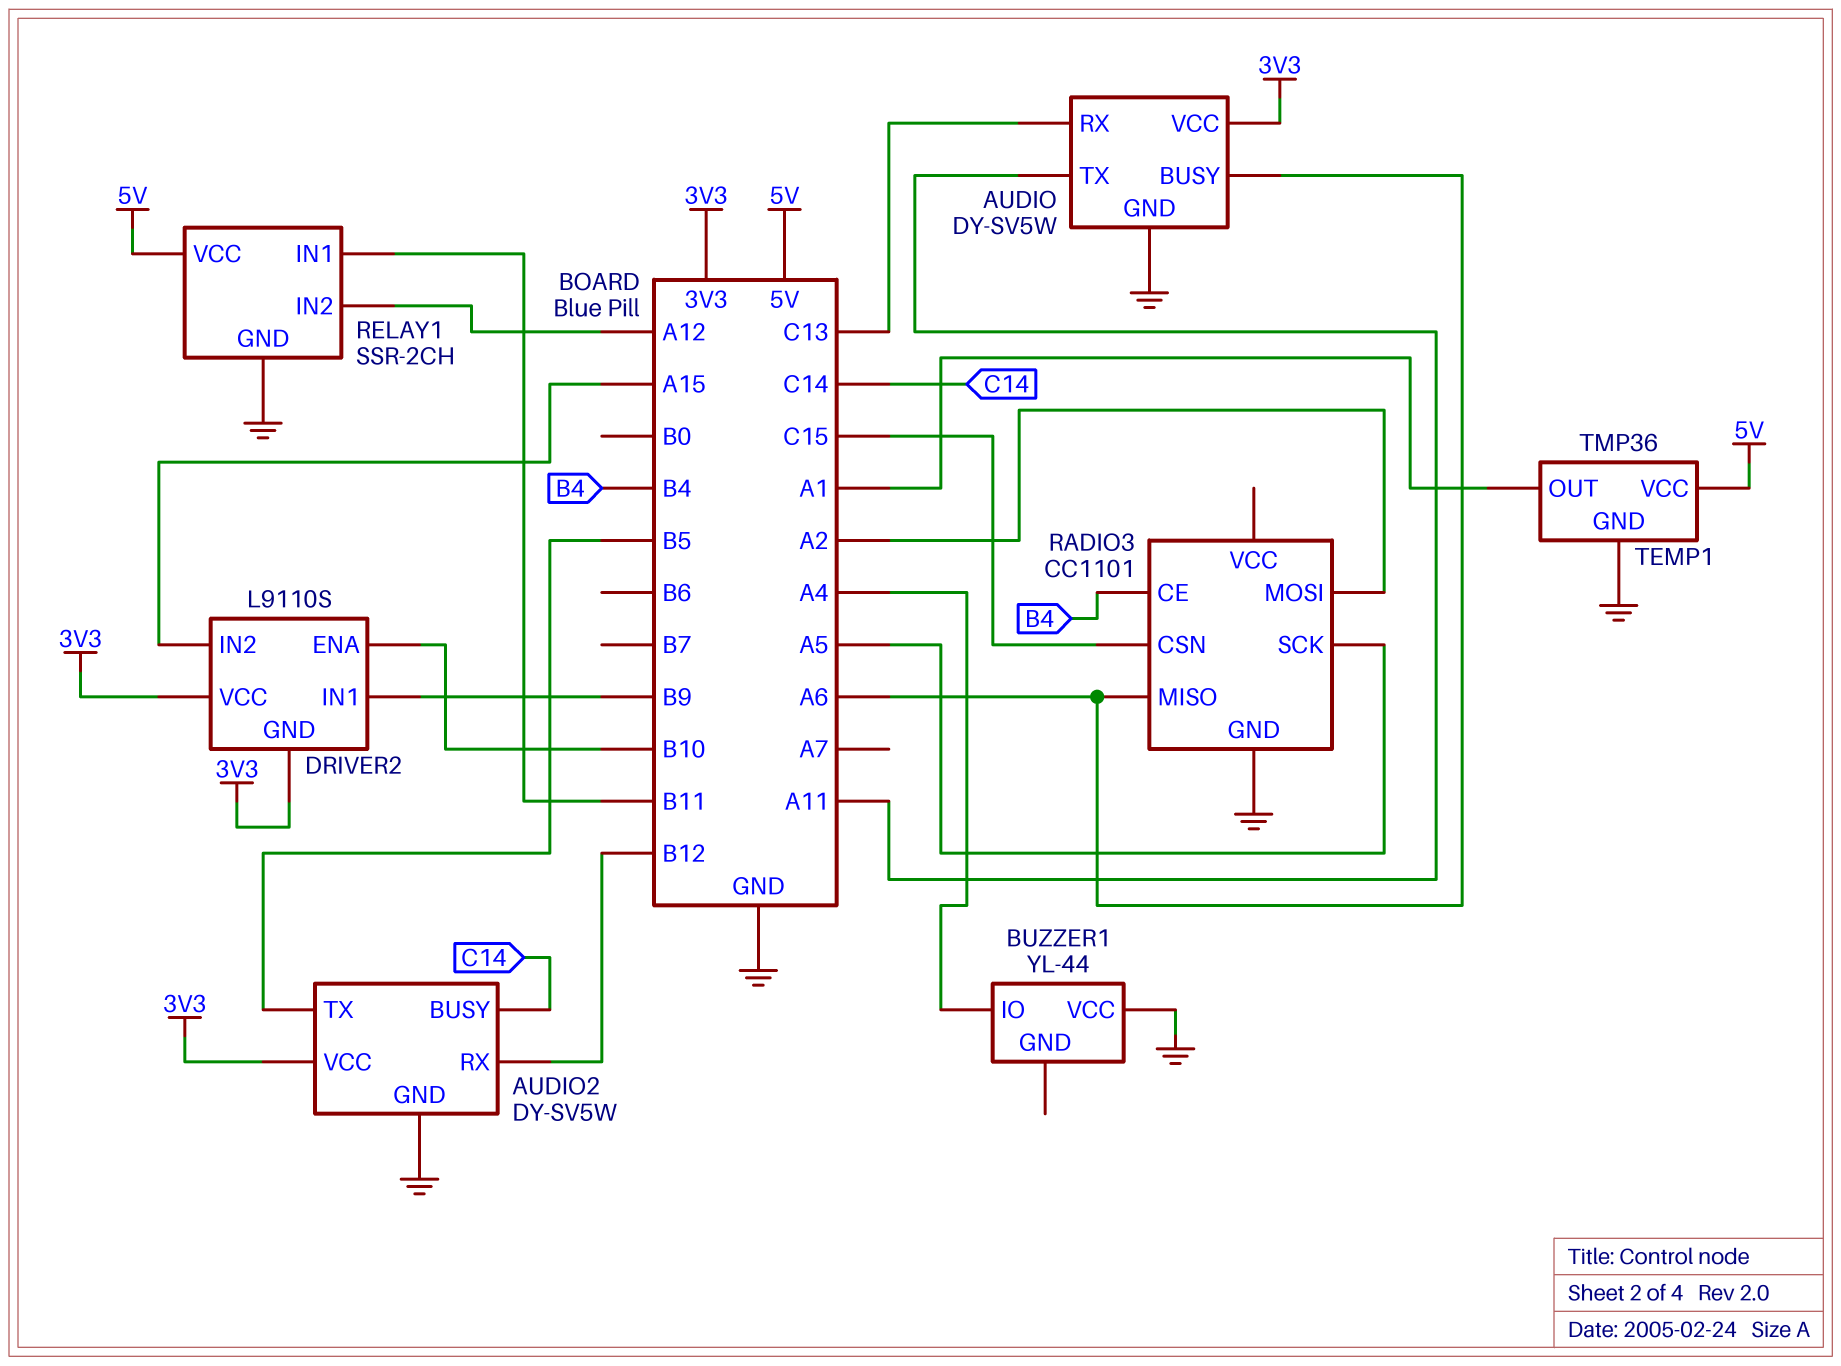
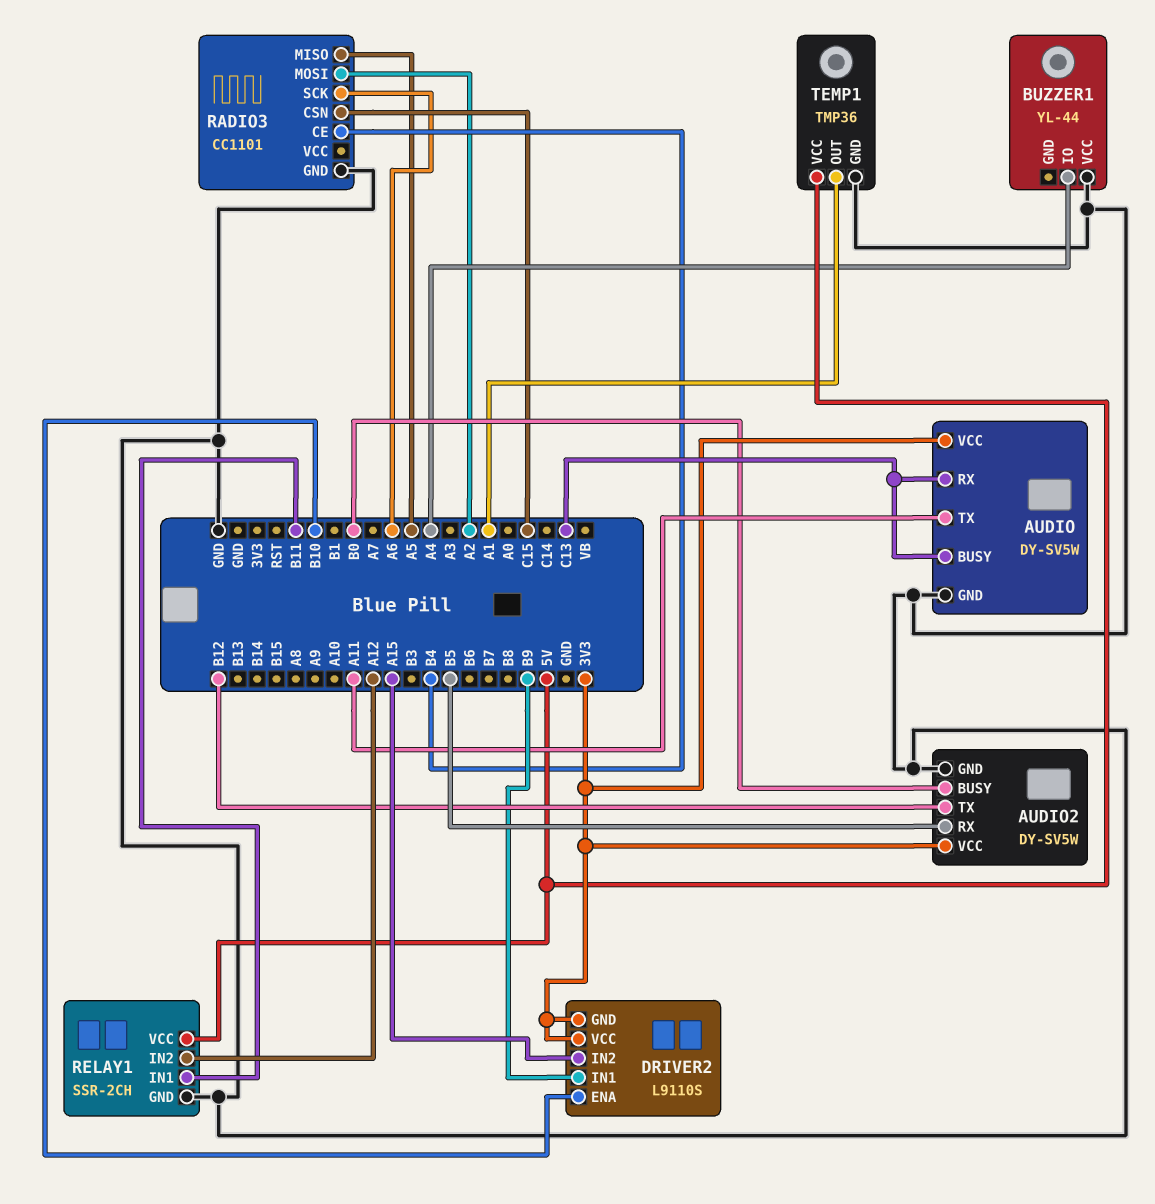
AUDIO pin BUSY: A6 -> C13
AUDIO2 pin BUSY: C14 -> B0
AUDIO2 pin RX: B12 -> B5
AUDIO2 pin TX: B5 -> B12
RADIO3 pin MISO: A6 -> A5
RADIO3 pin SCK: A5 -> A6

